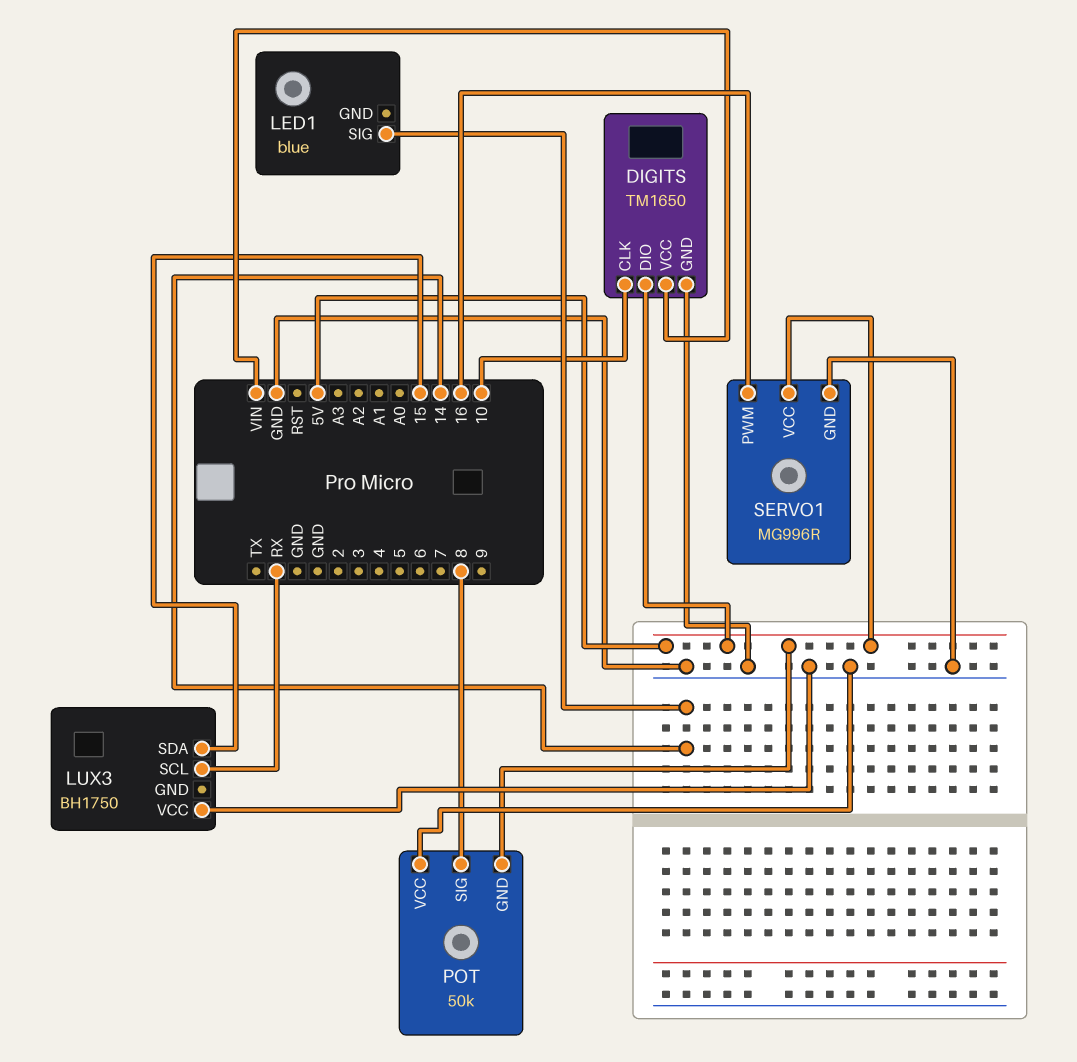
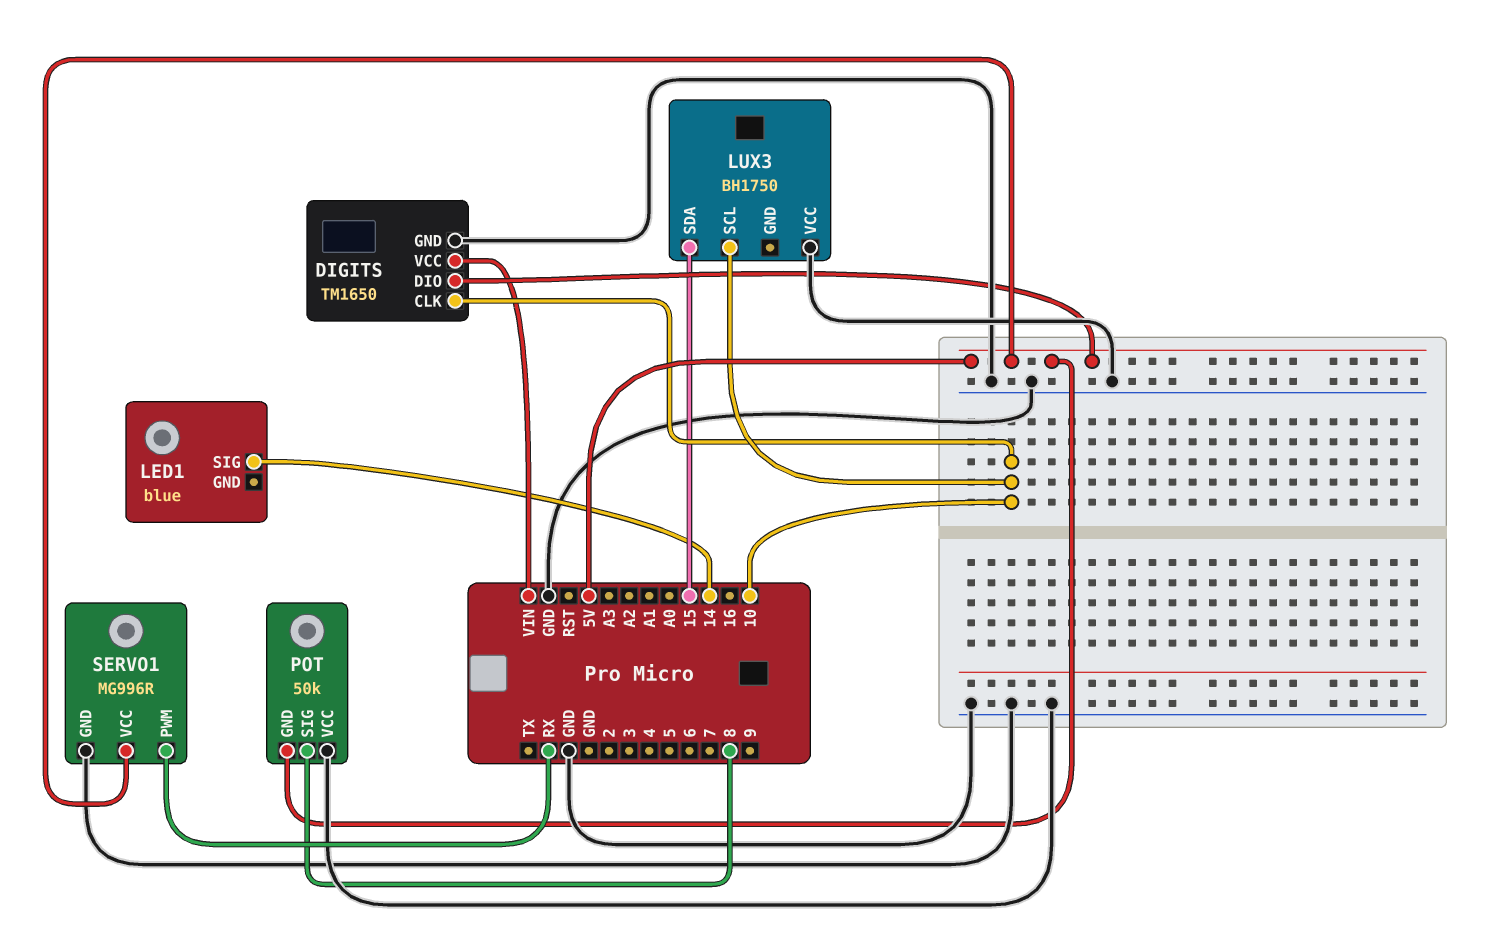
LUX3 pin SCL: RX -> 10
SERVO1 pin PWM: 16 -> RX

